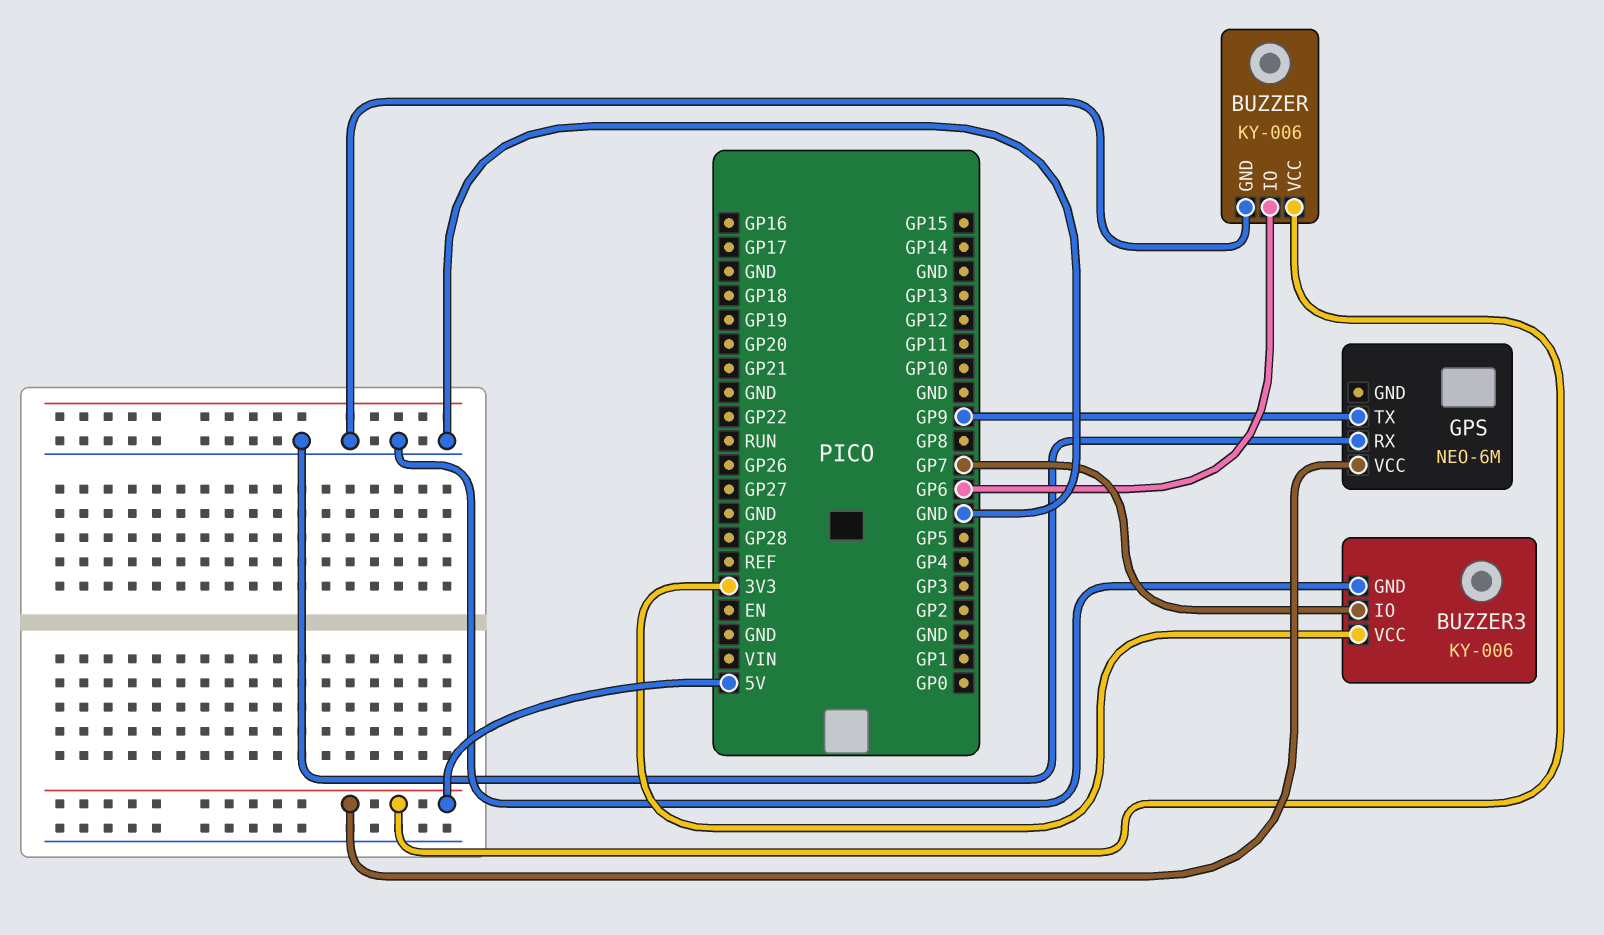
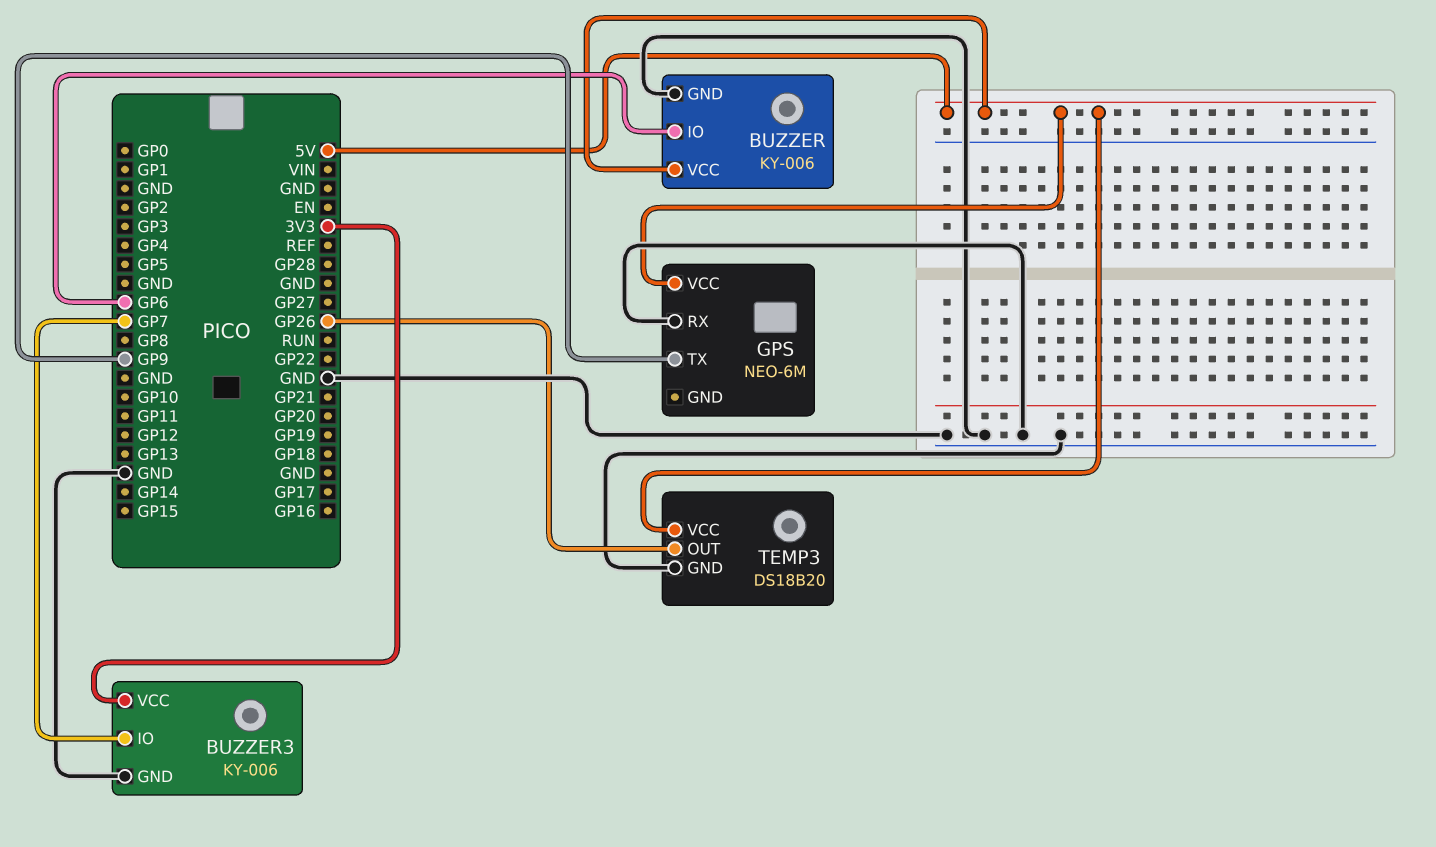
TEMP3: none -> DS18B20
TEMP3 pin GND: none -> GND
TEMP3 pin OUT: none -> GP26
TEMP3 pin VCC: none -> 5V

